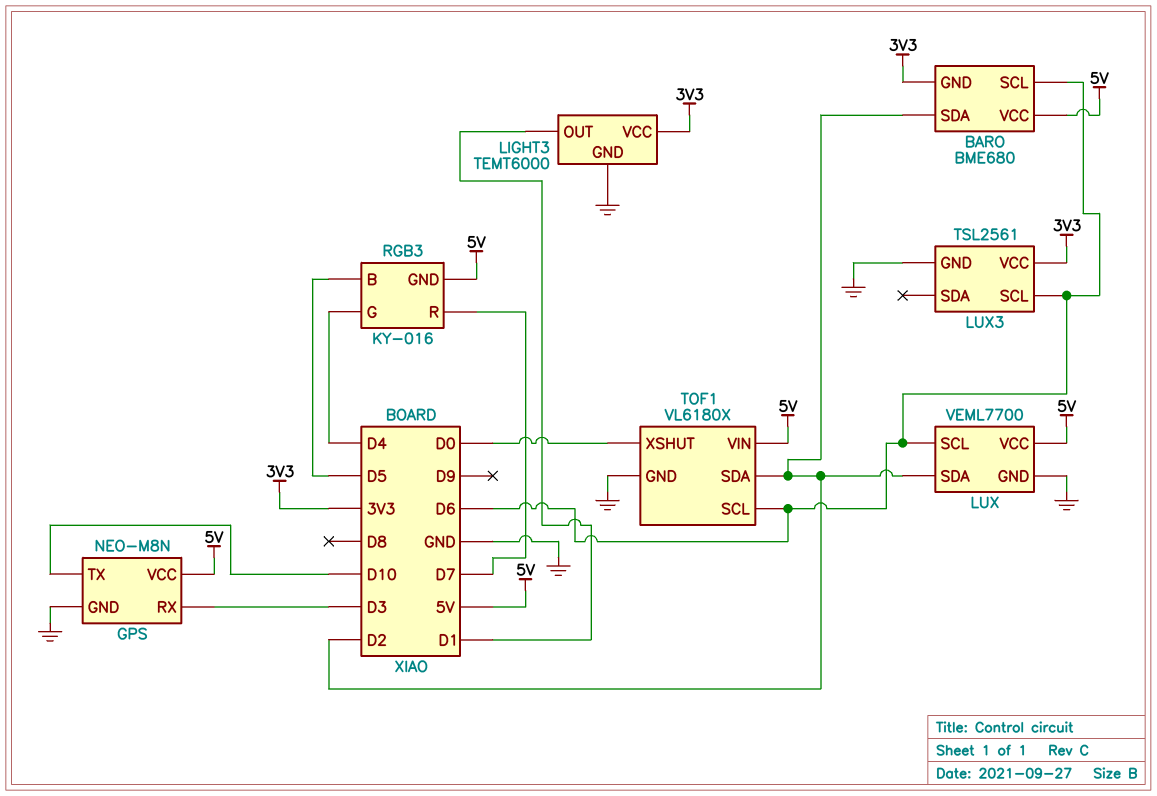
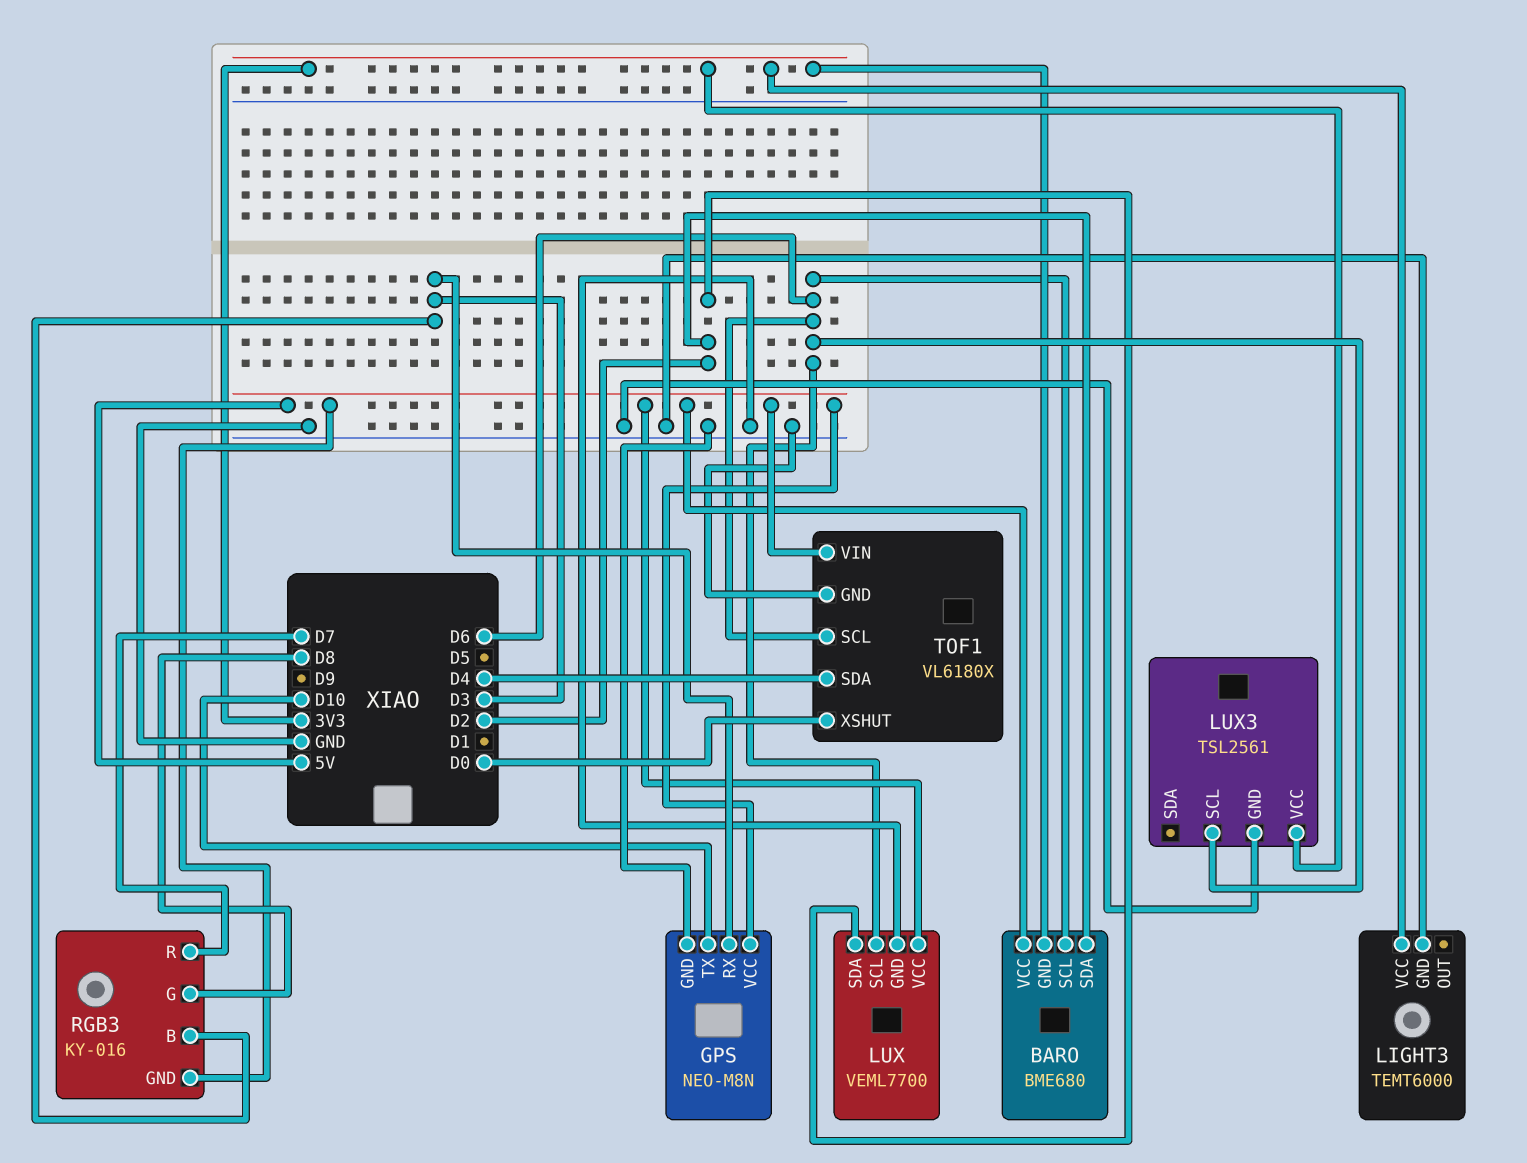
LIGHT3 pin OUT: D1 -> none
RGB3 pin B: D5 -> D3
RGB3 pin G: D4 -> D8
TOF1 pin SDA: D2 -> D4

